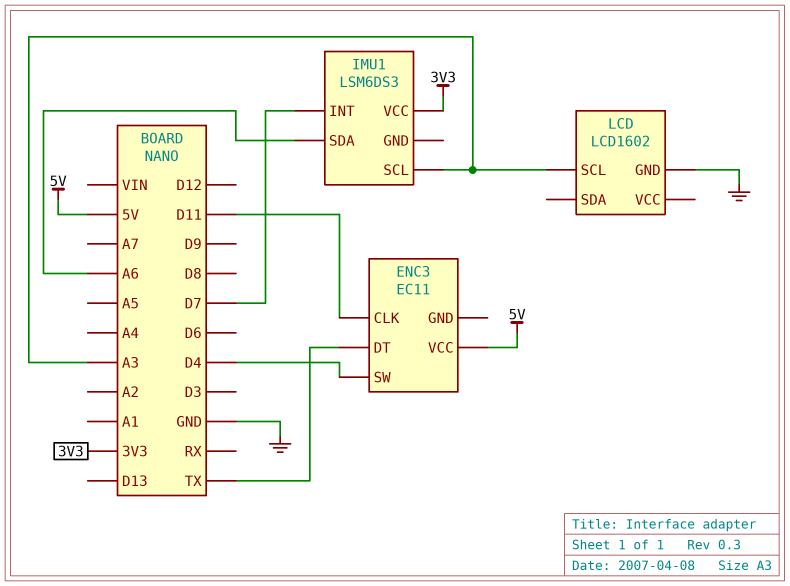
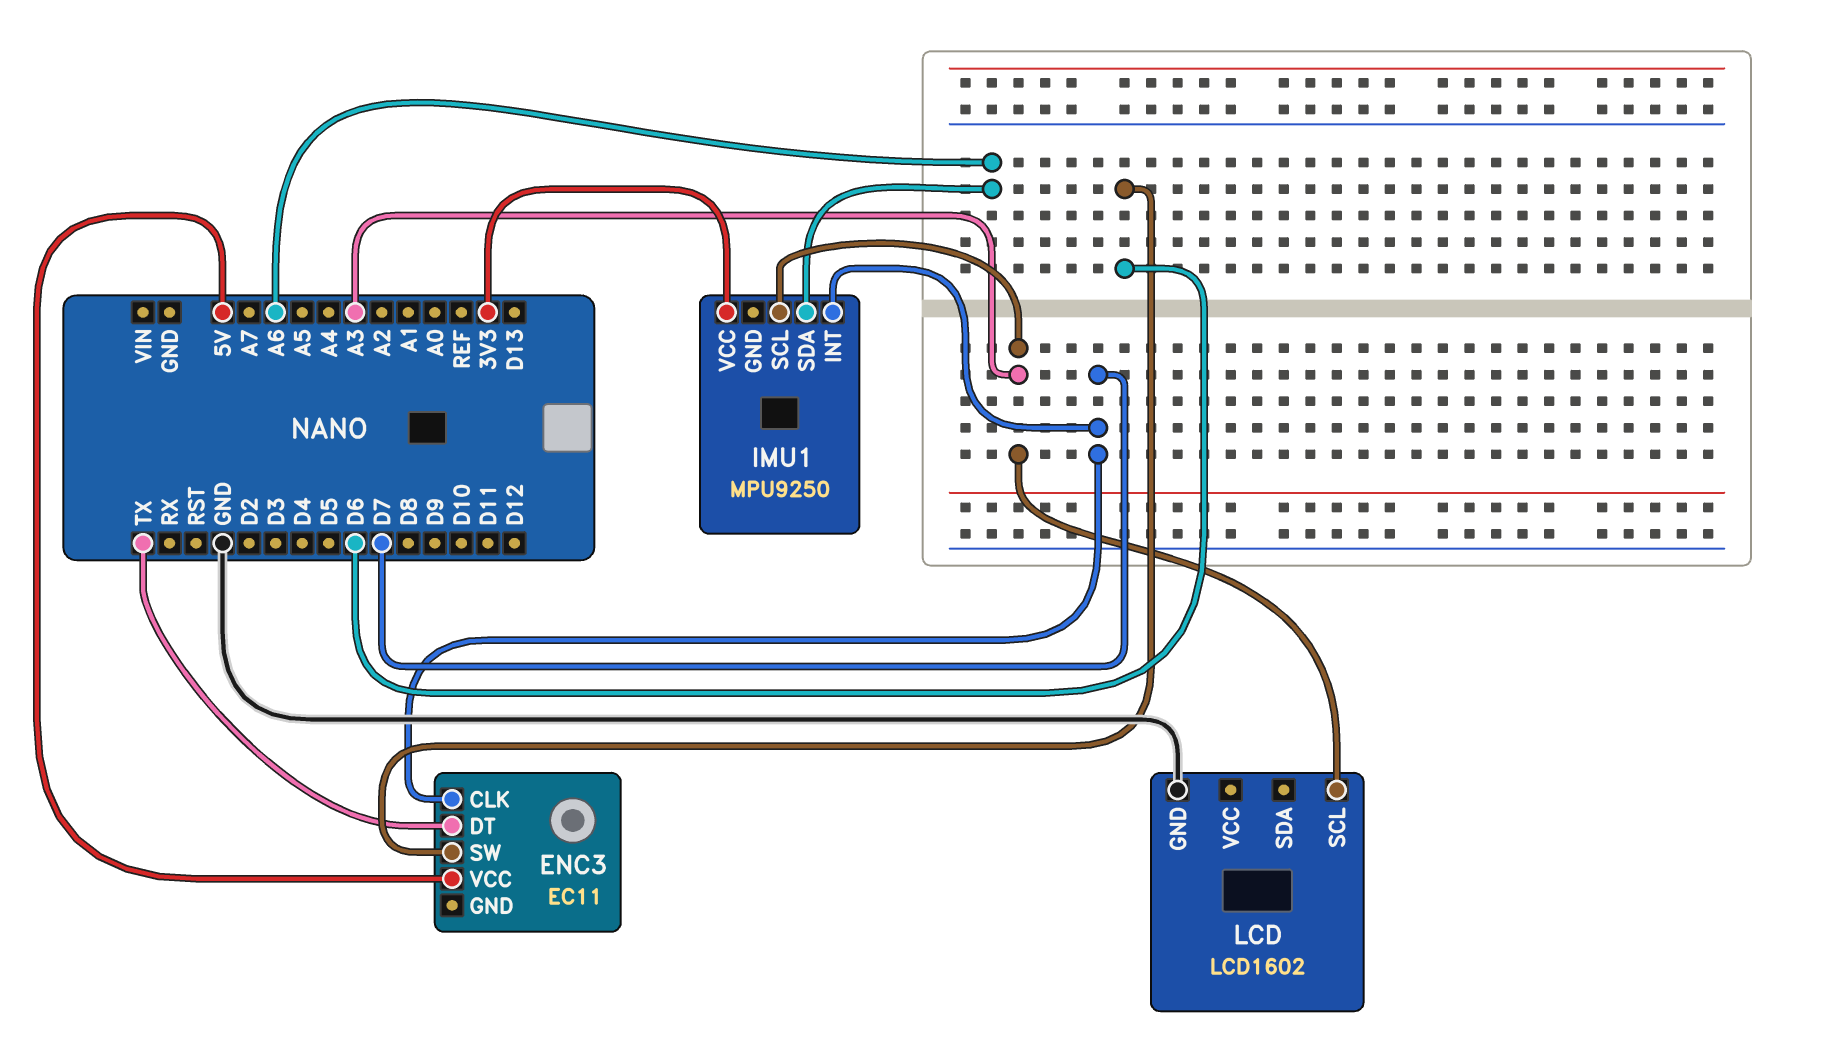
ENC3 pin CLK: D11 -> D7
ENC3 pin SW: D4 -> D6
IMU1: LSM6DS3 -> MPU9250

